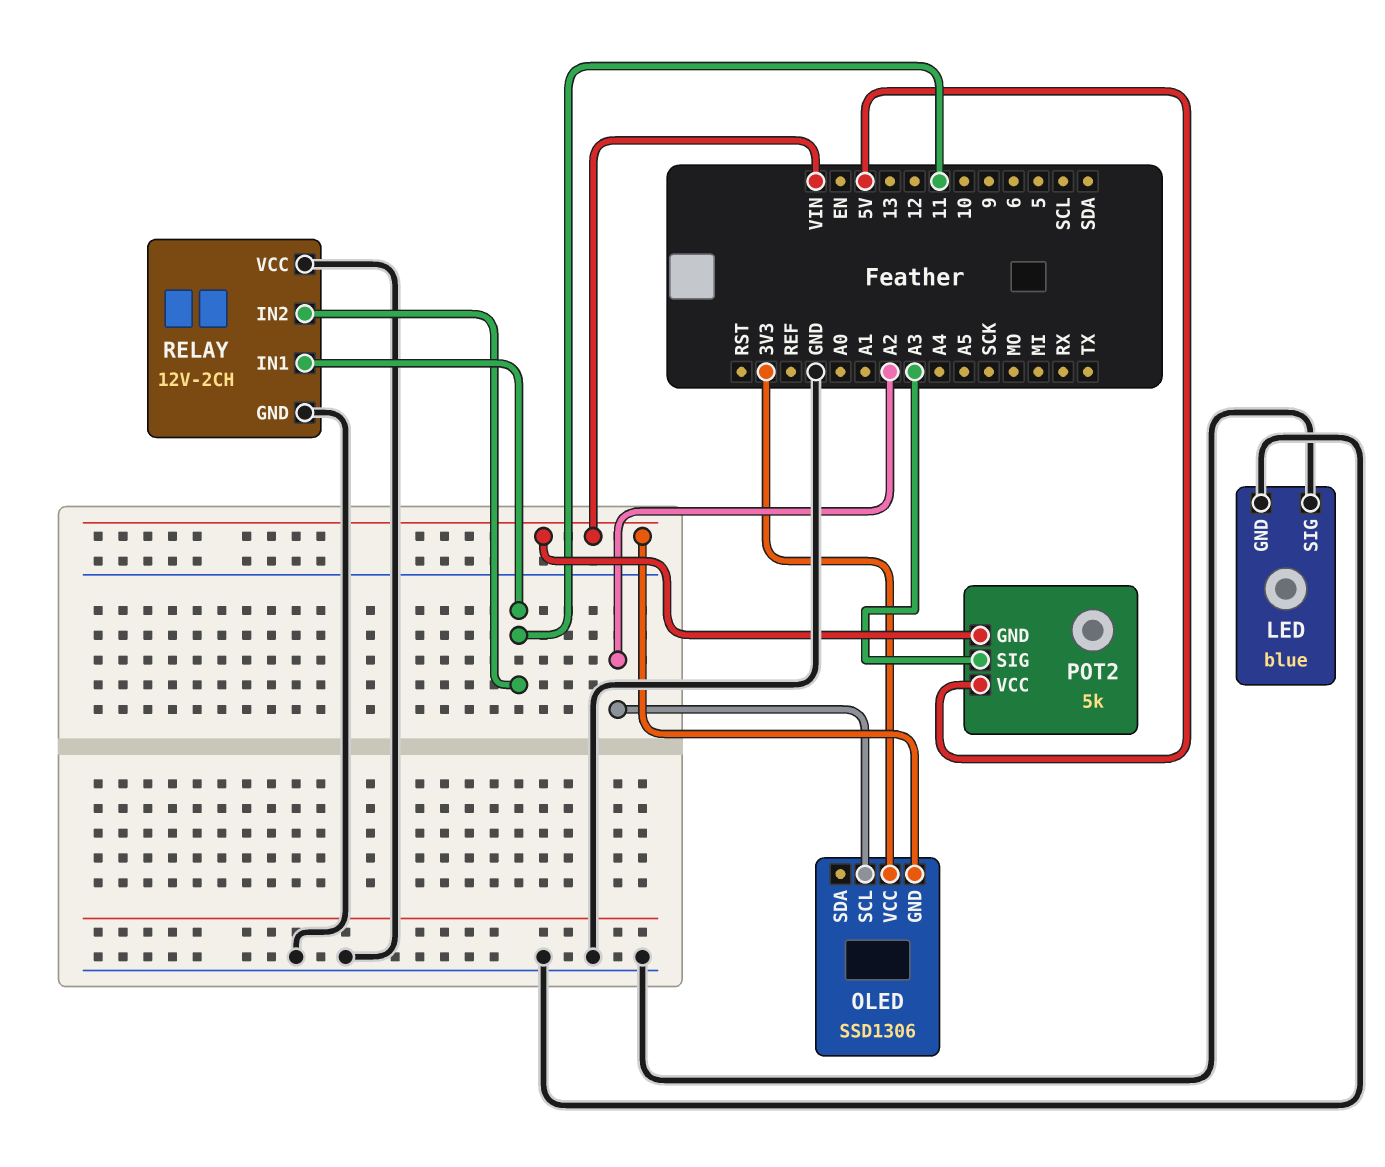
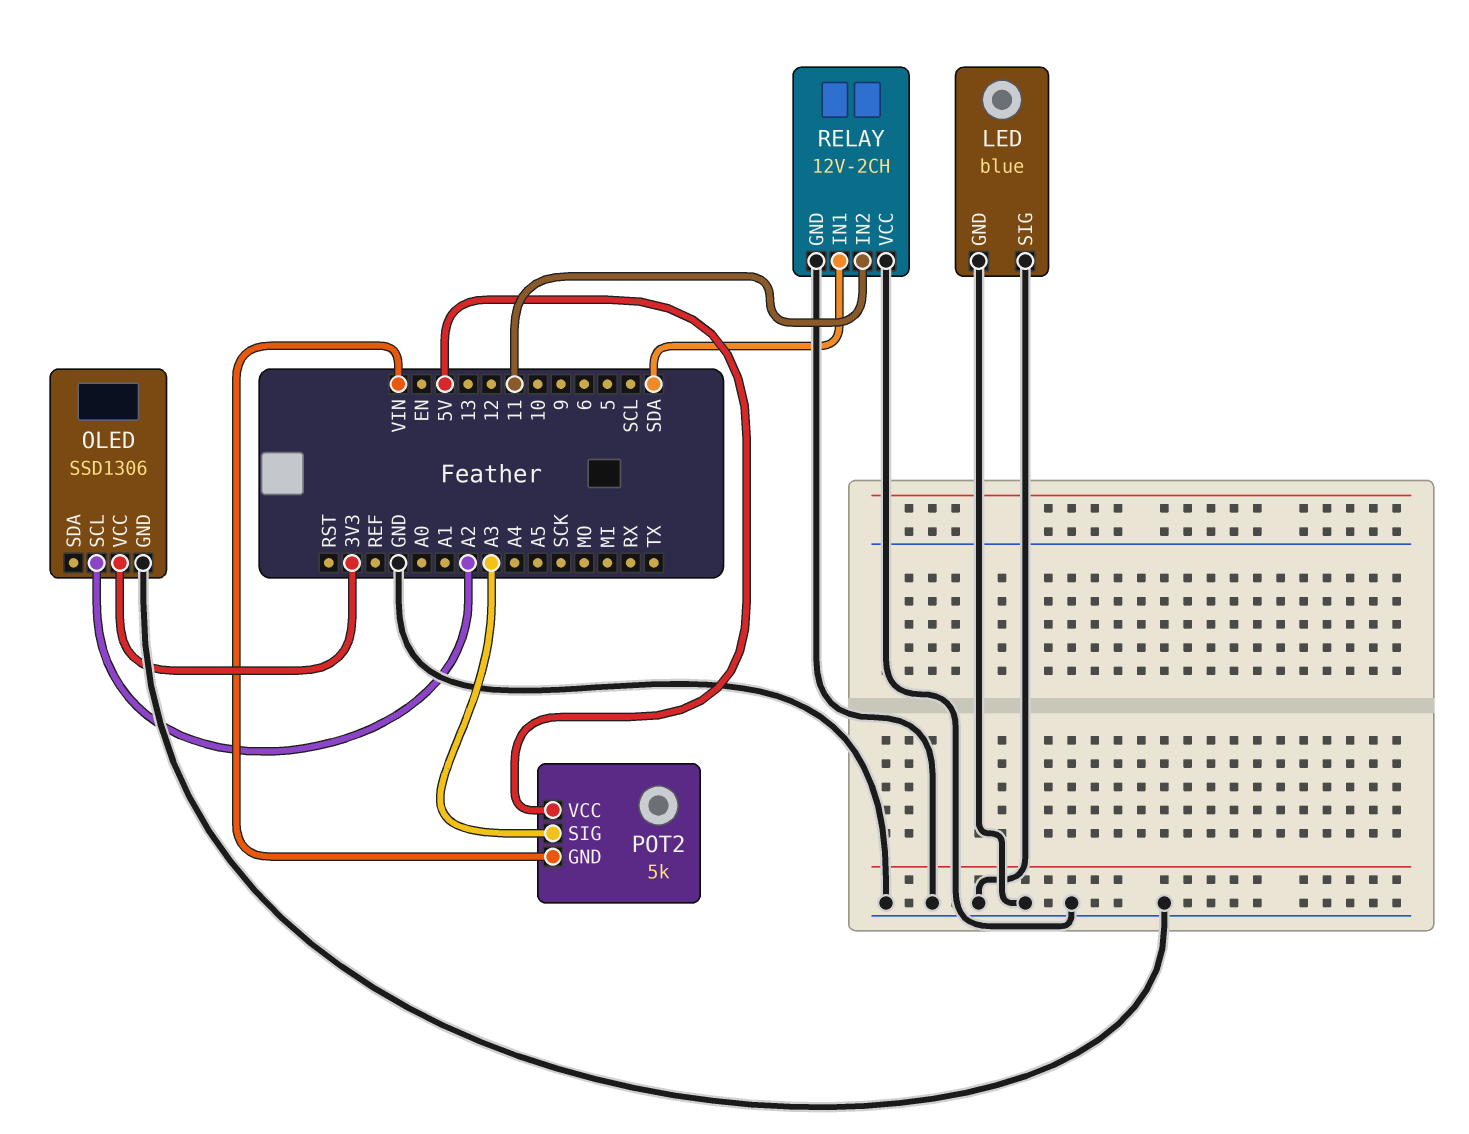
OLED pin GND: VIN -> GND
RELAY pin IN1: 11 -> SDA

